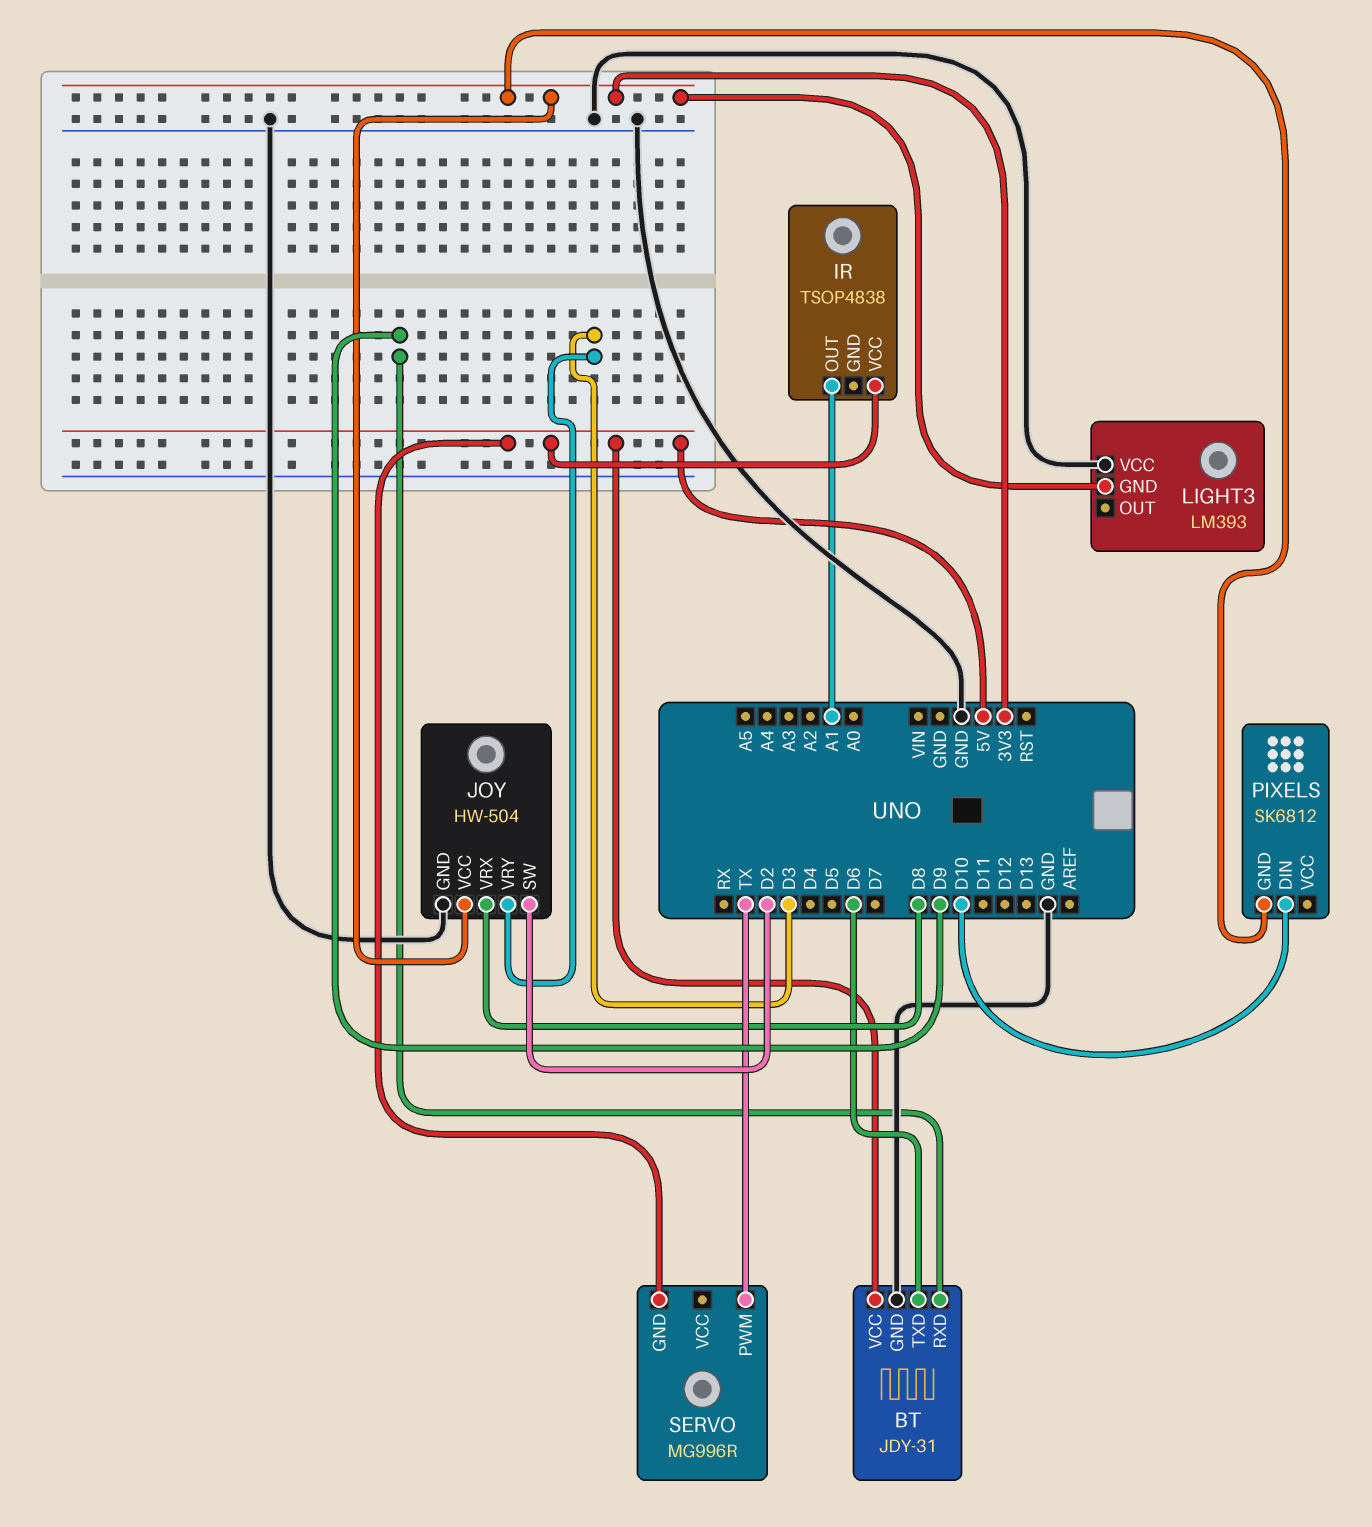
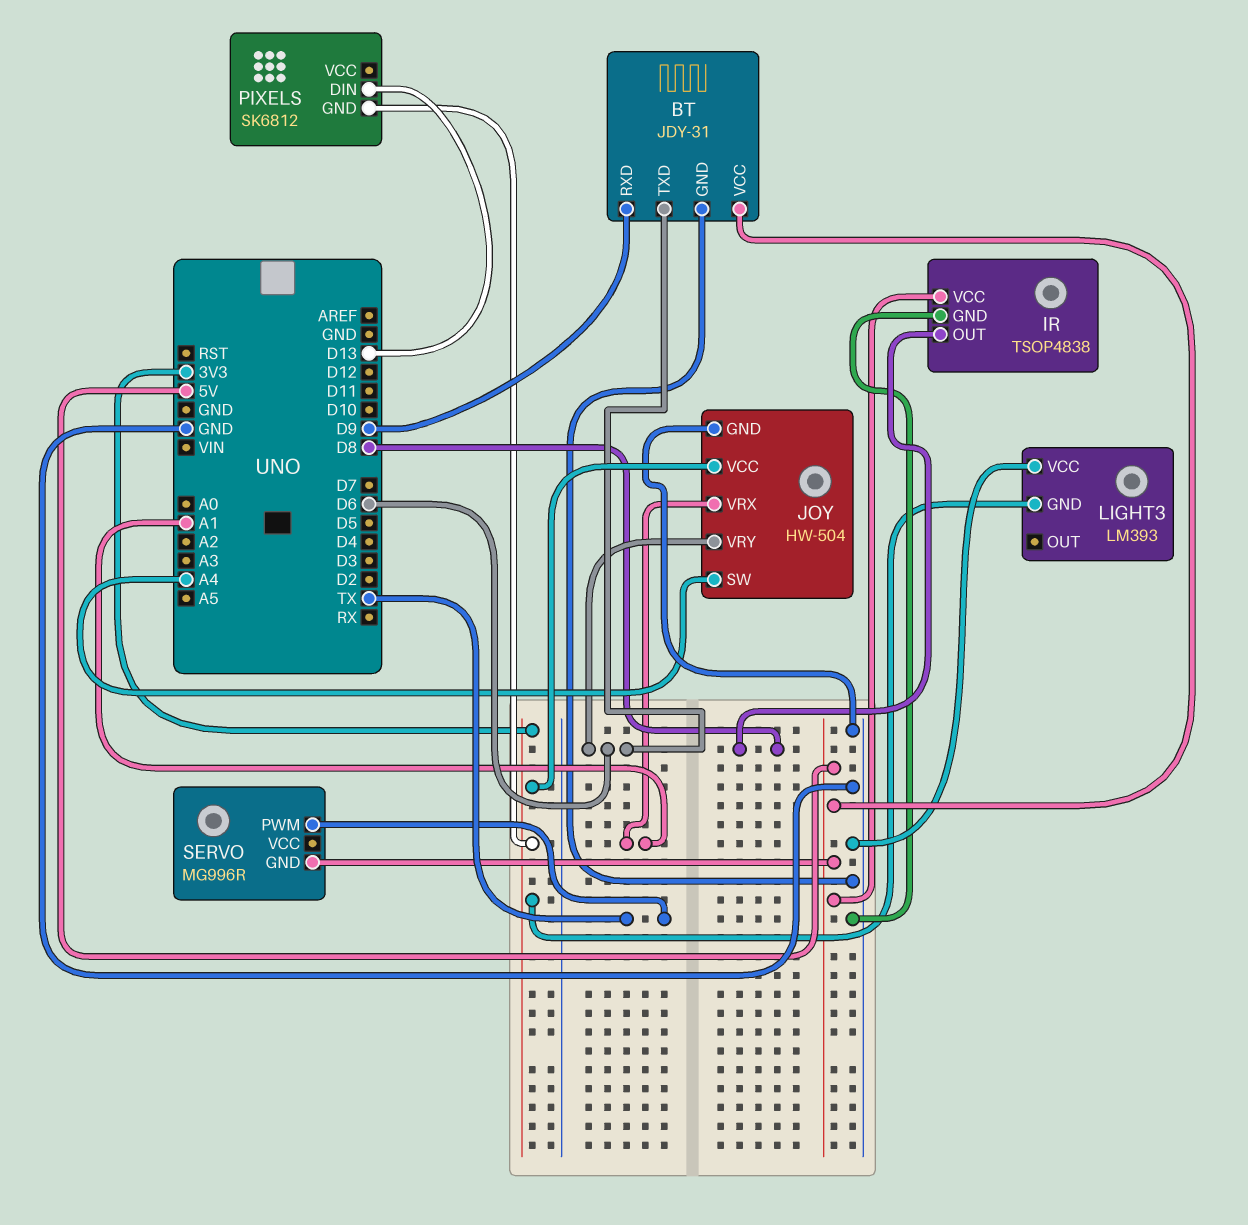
IR pin GND: none -> GND
IR pin OUT: A1 -> D8
JOY pin SW: D2 -> A4
JOY pin VRX: D8 -> A1
JOY pin VRY: D3 -> D6
PIXELS pin DIN: D10 -> D13

